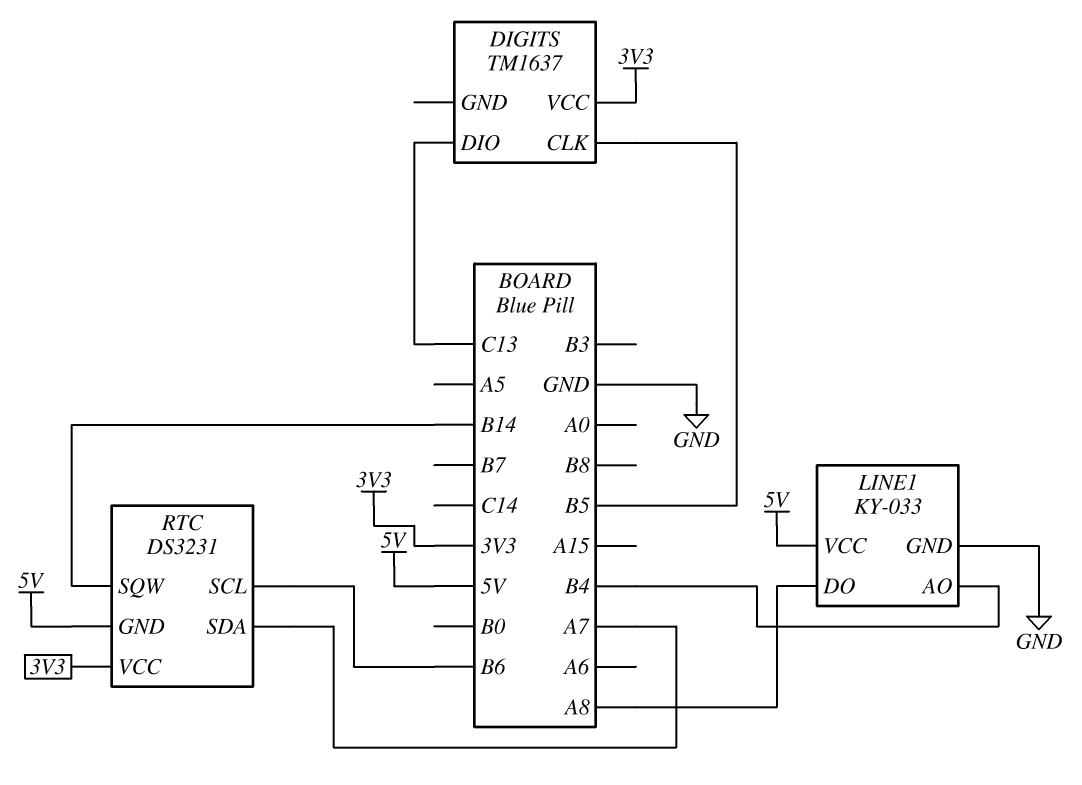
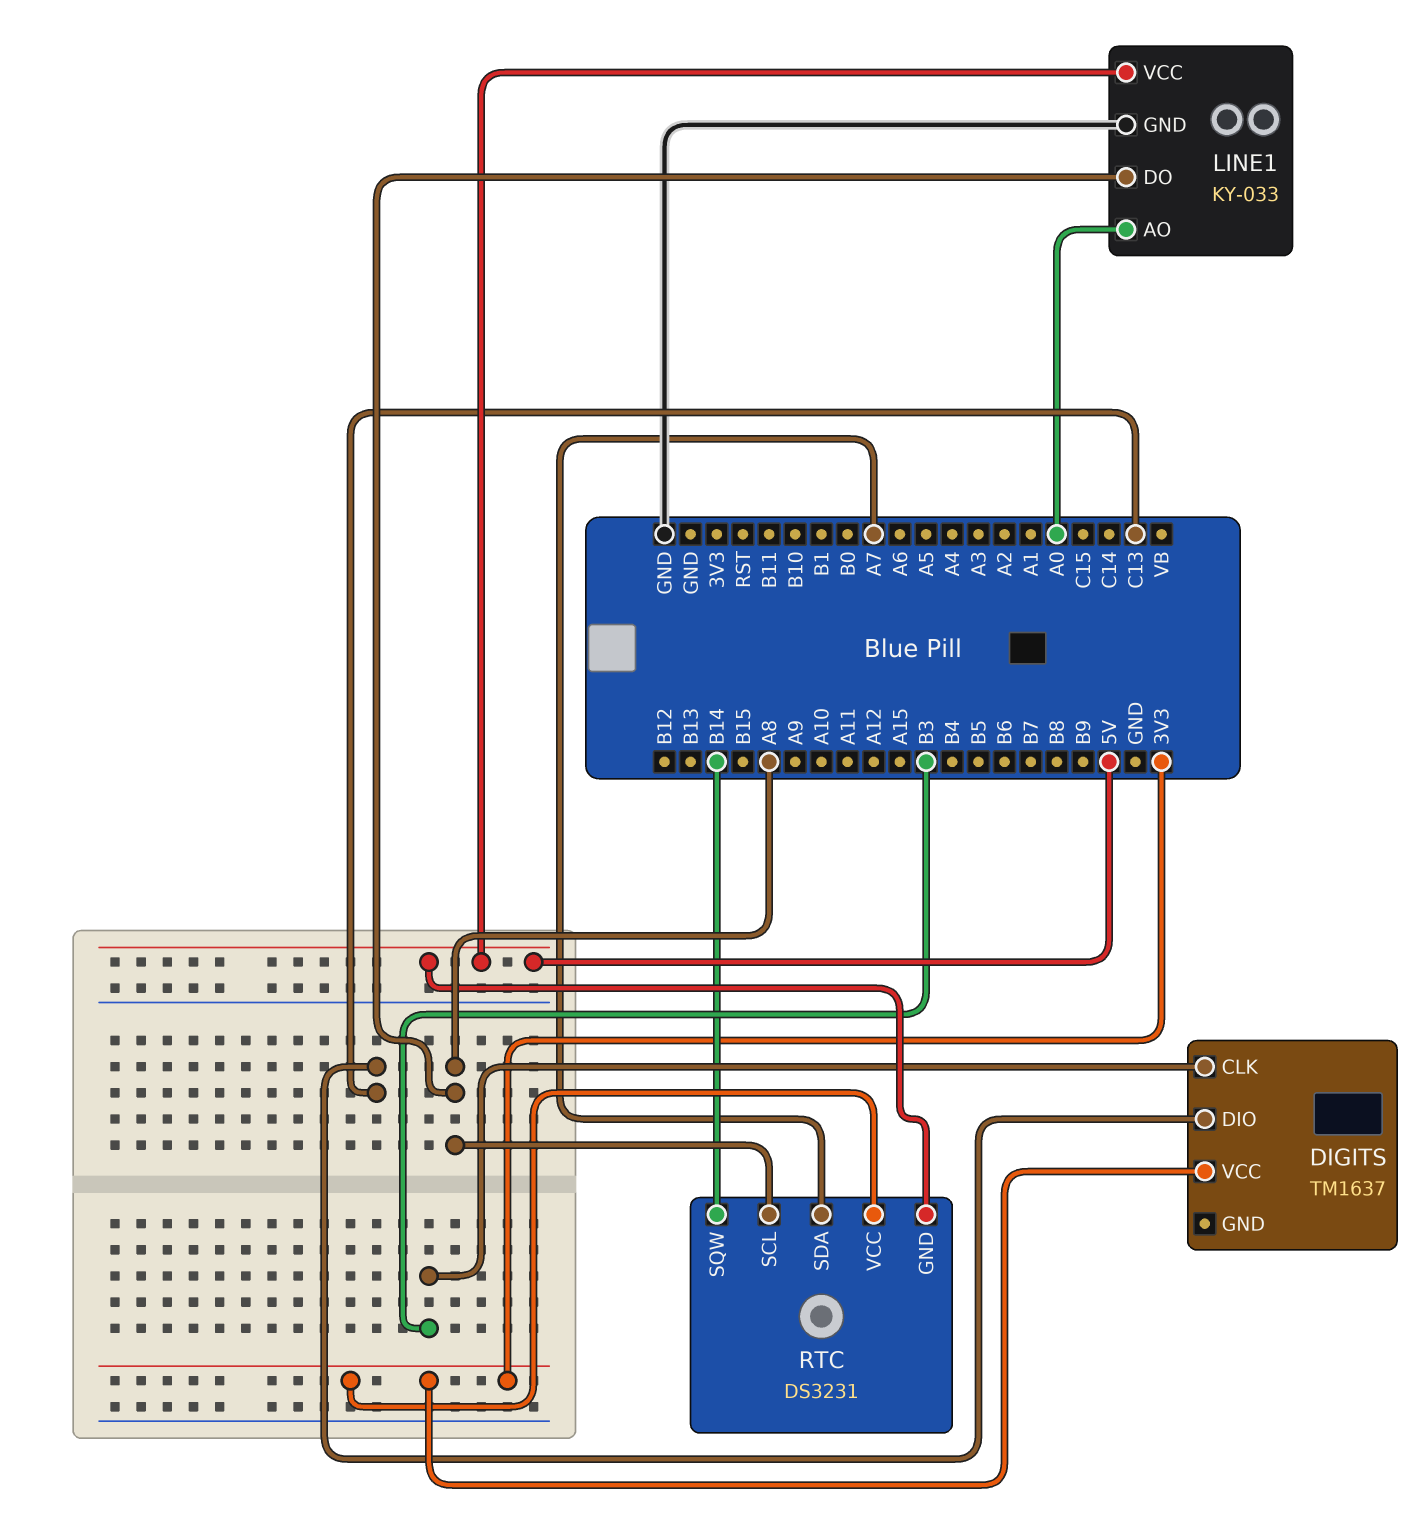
DIGITS pin CLK: B5 -> B3
LINE1 pin AO: B4 -> A0
RTC pin SCL: B6 -> A8

